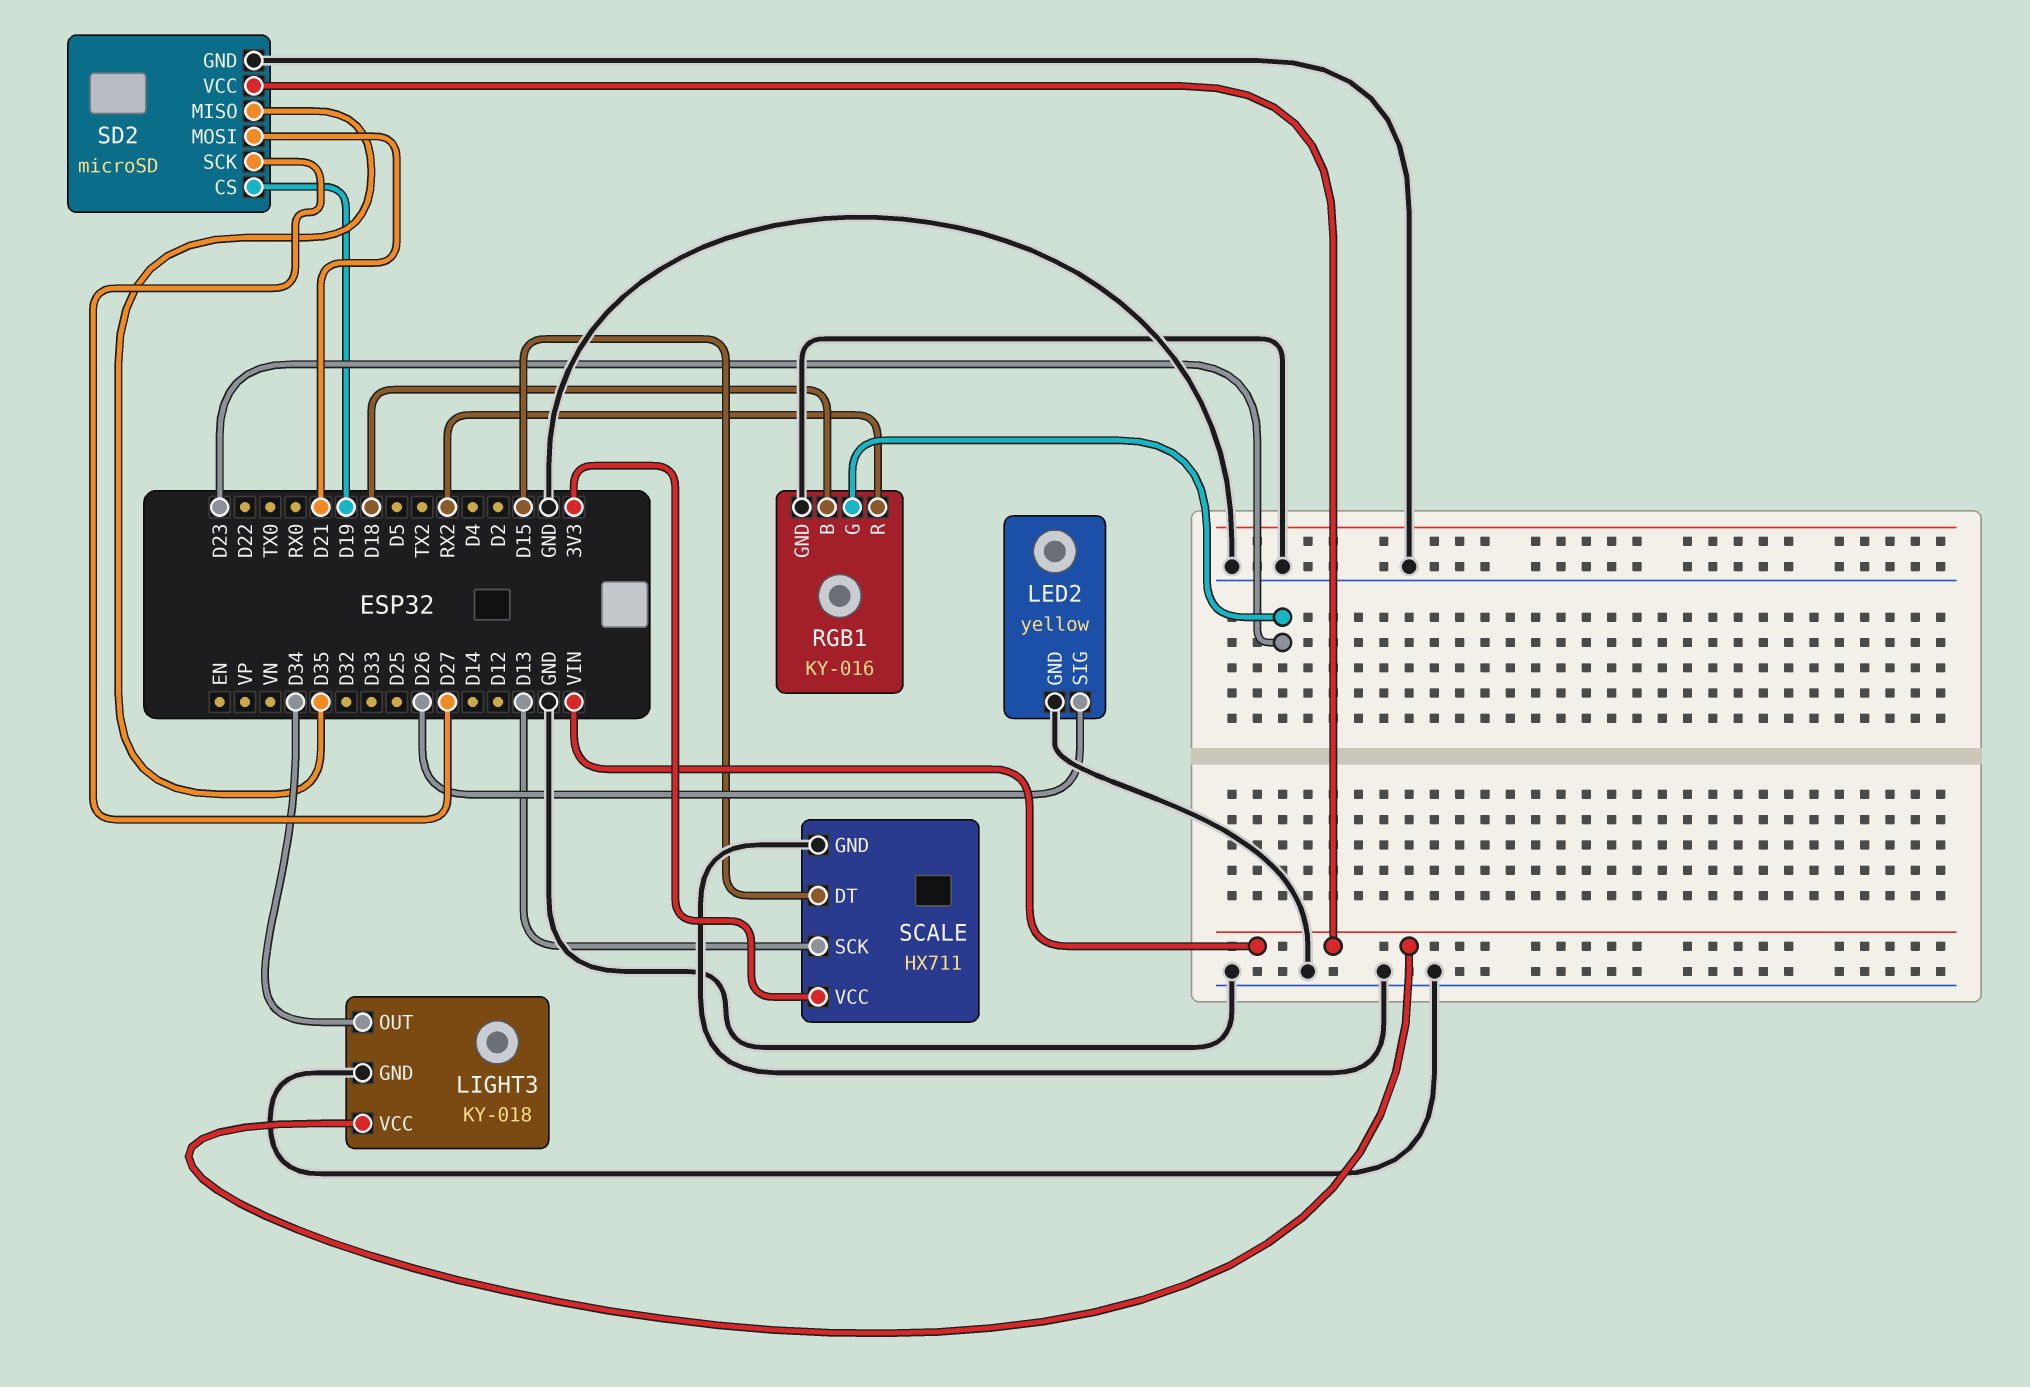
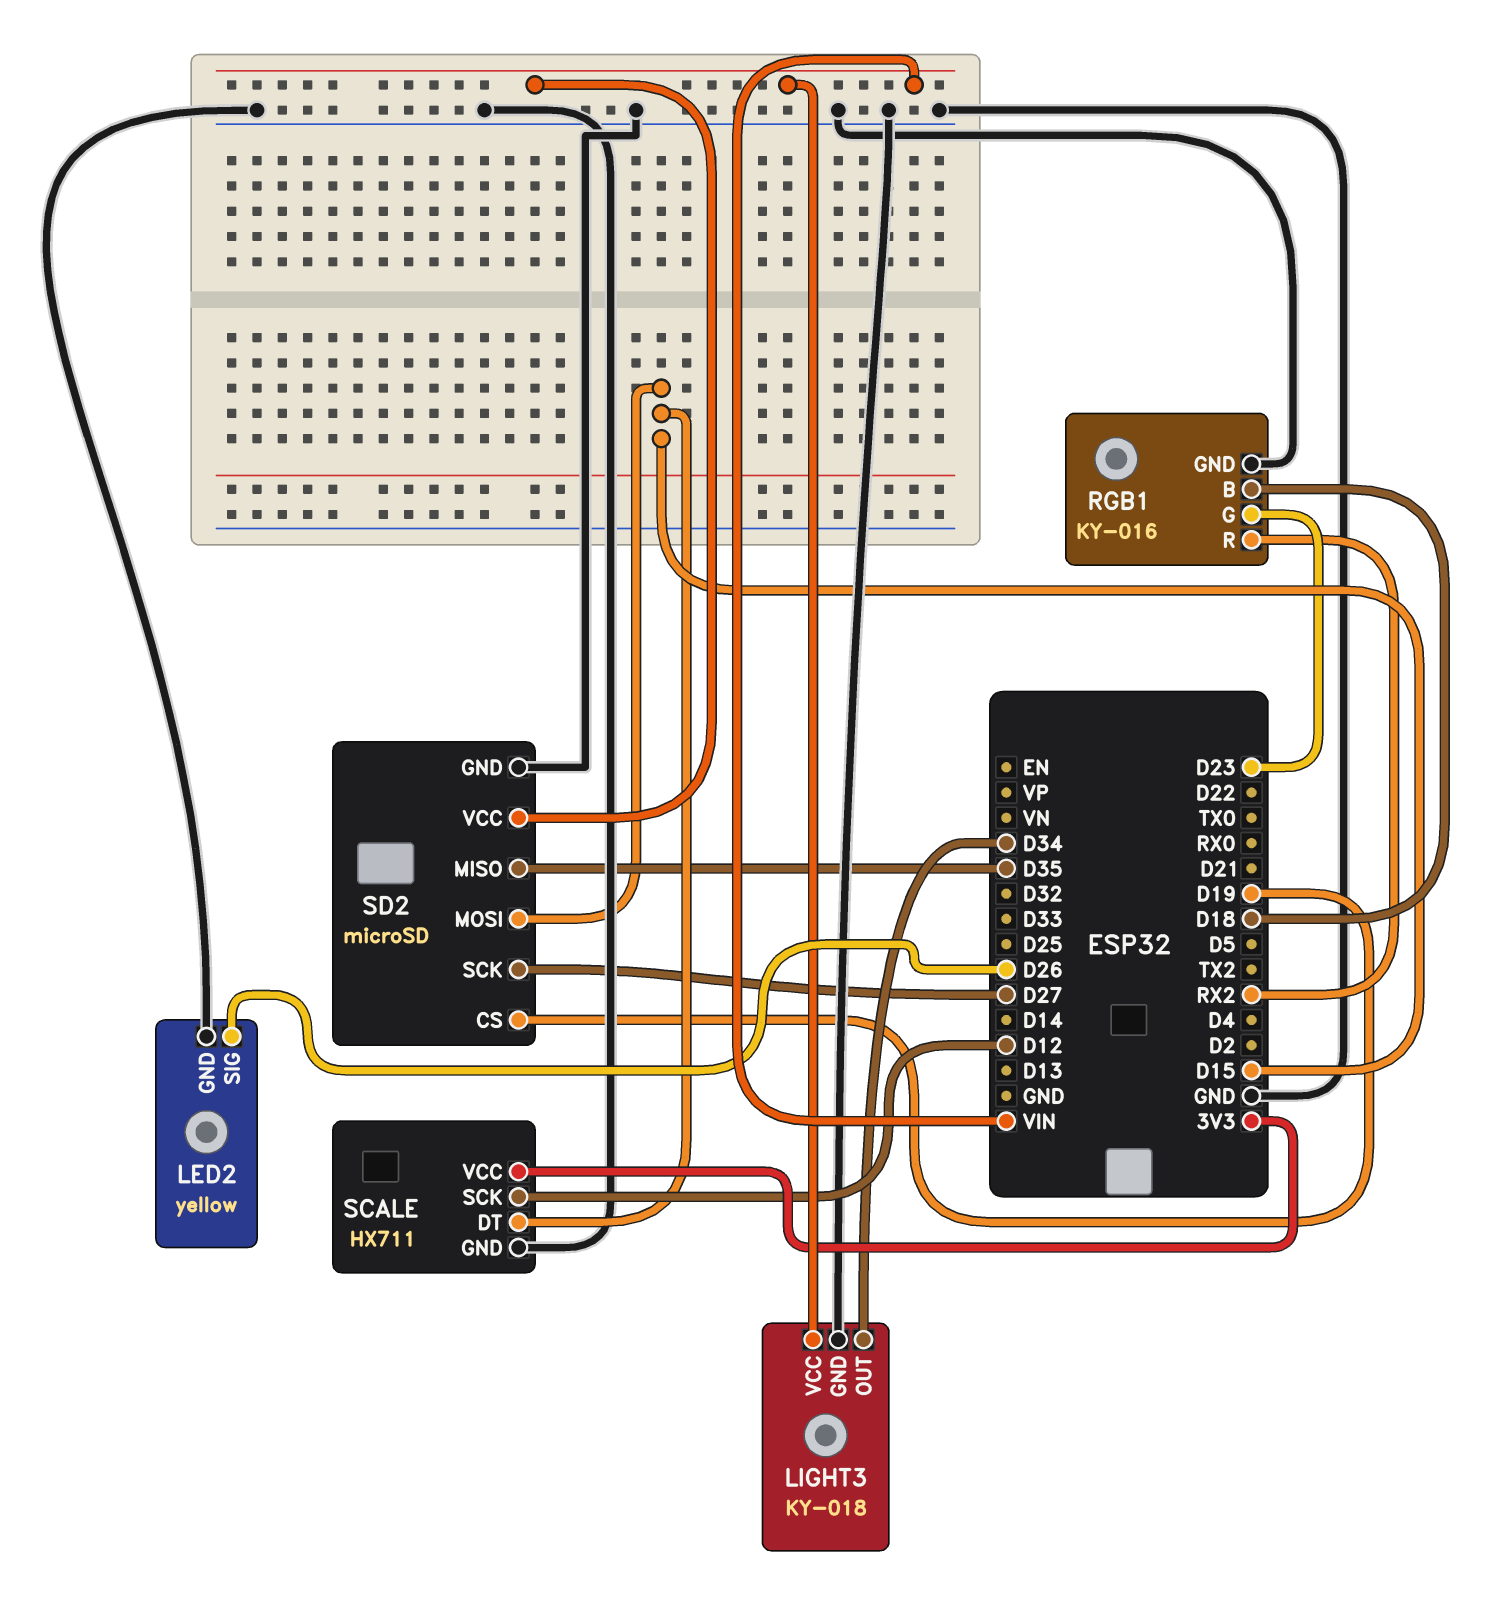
SCALE pin SCK: D13 -> D12
SD2 pin MOSI: D21 -> D15

